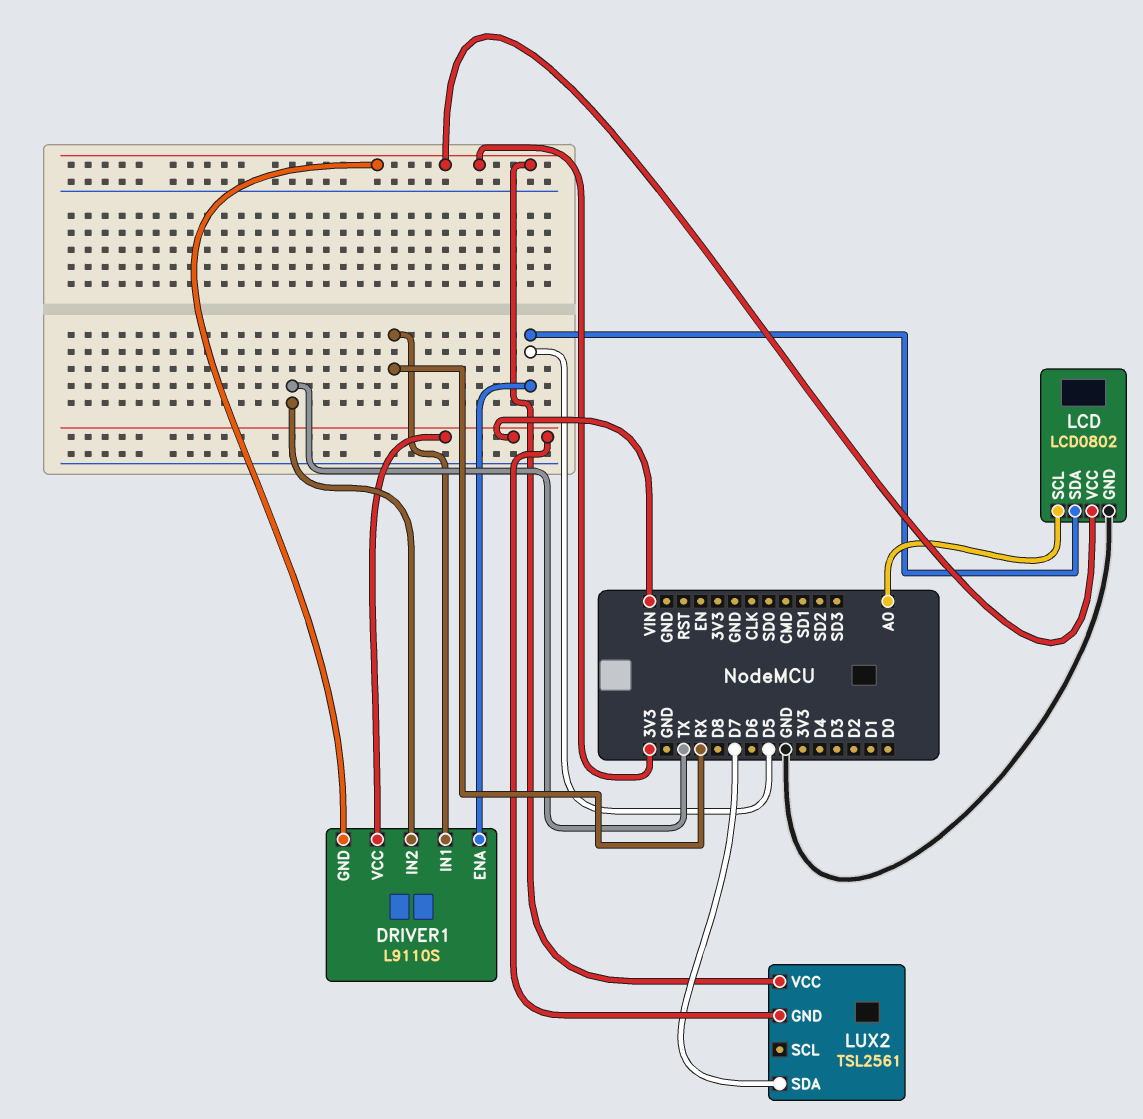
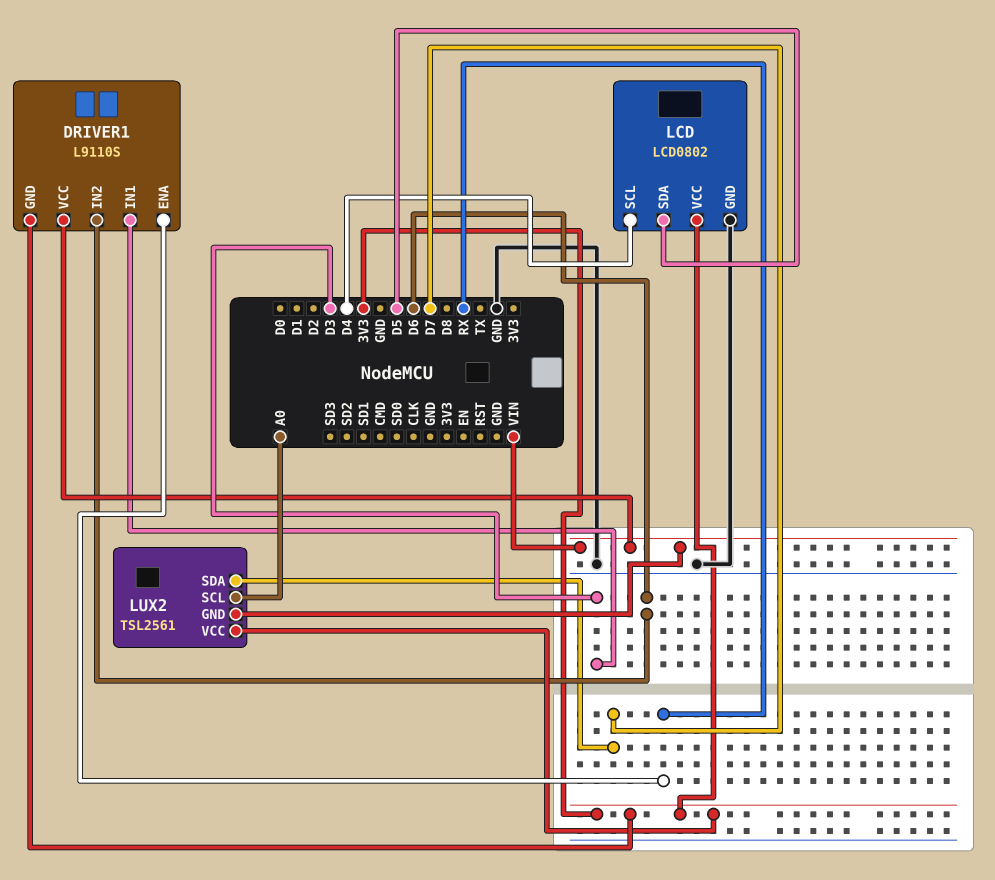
DRIVER1 pin ENA: D5 -> RX
DRIVER1 pin IN1: RX -> D3
DRIVER1 pin IN2: TX -> D6
LCD pin SCL: A0 -> D4
LUX2 pin SCL: none -> A0

